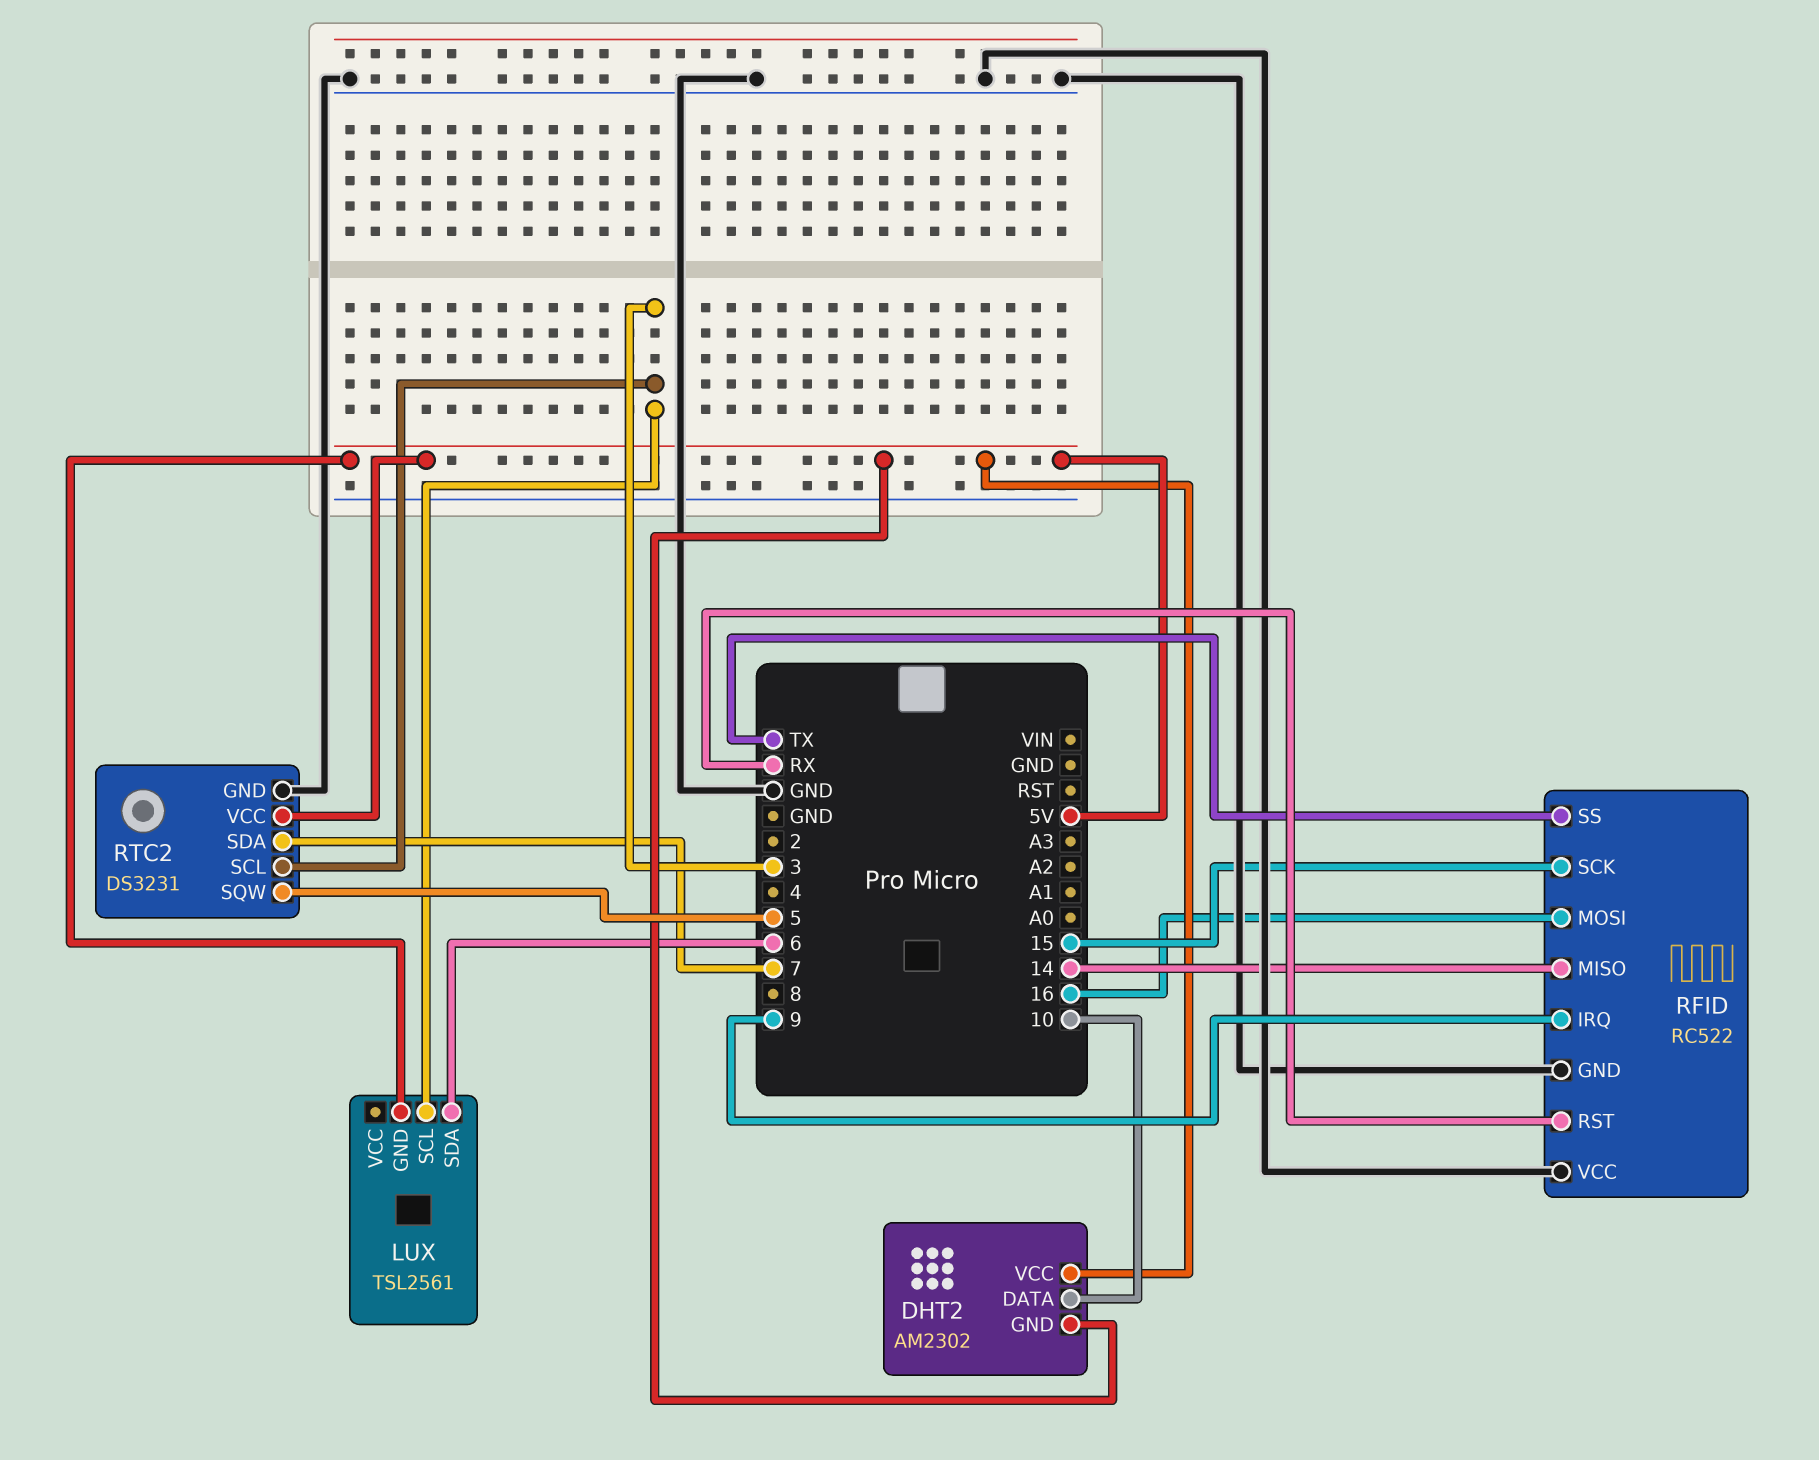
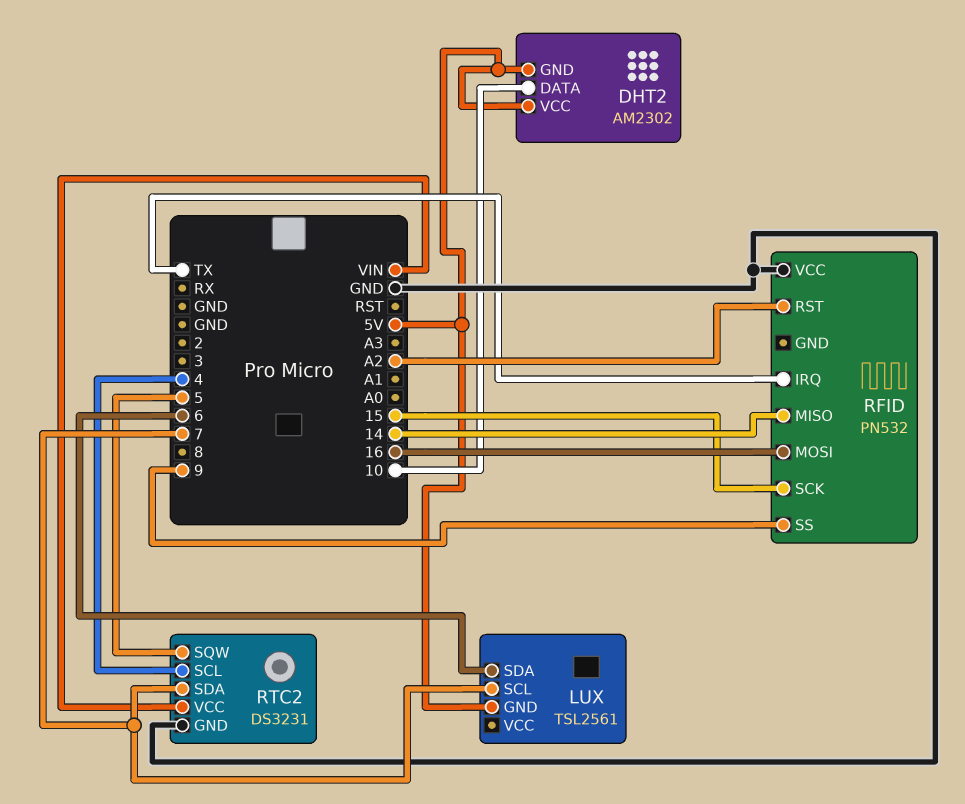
LUX pin SCL: 3 -> 7
RFID: RC522 -> PN532
RFID pin GND: GND -> none
RFID pin IRQ: 9 -> TX
RFID pin RST: RX -> A2
RFID pin SS: TX -> 9
RTC2 pin SCL: 3 -> 4
RTC2 pin VCC: 5V -> VIN

